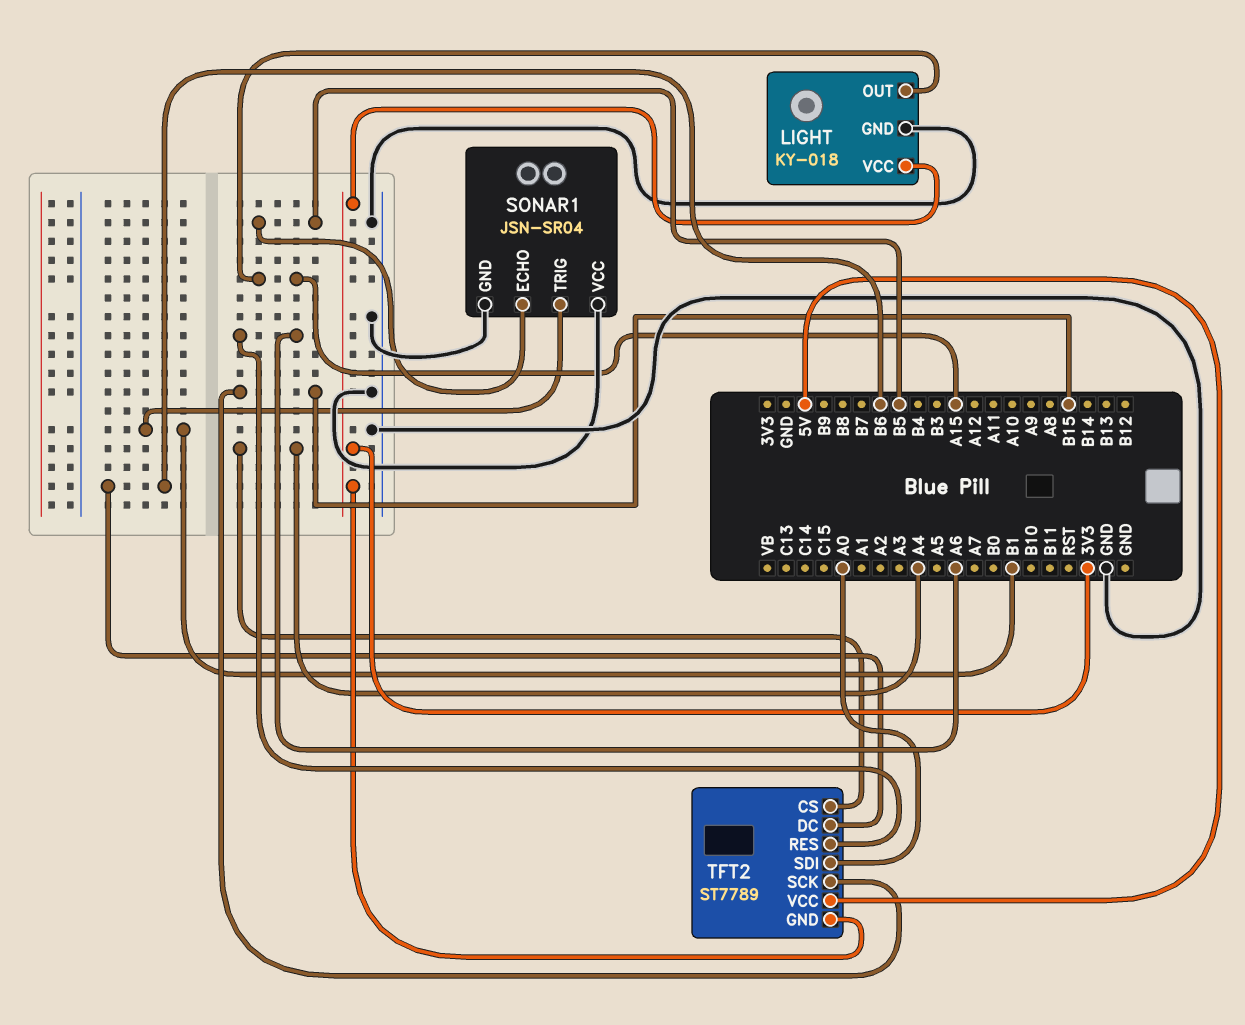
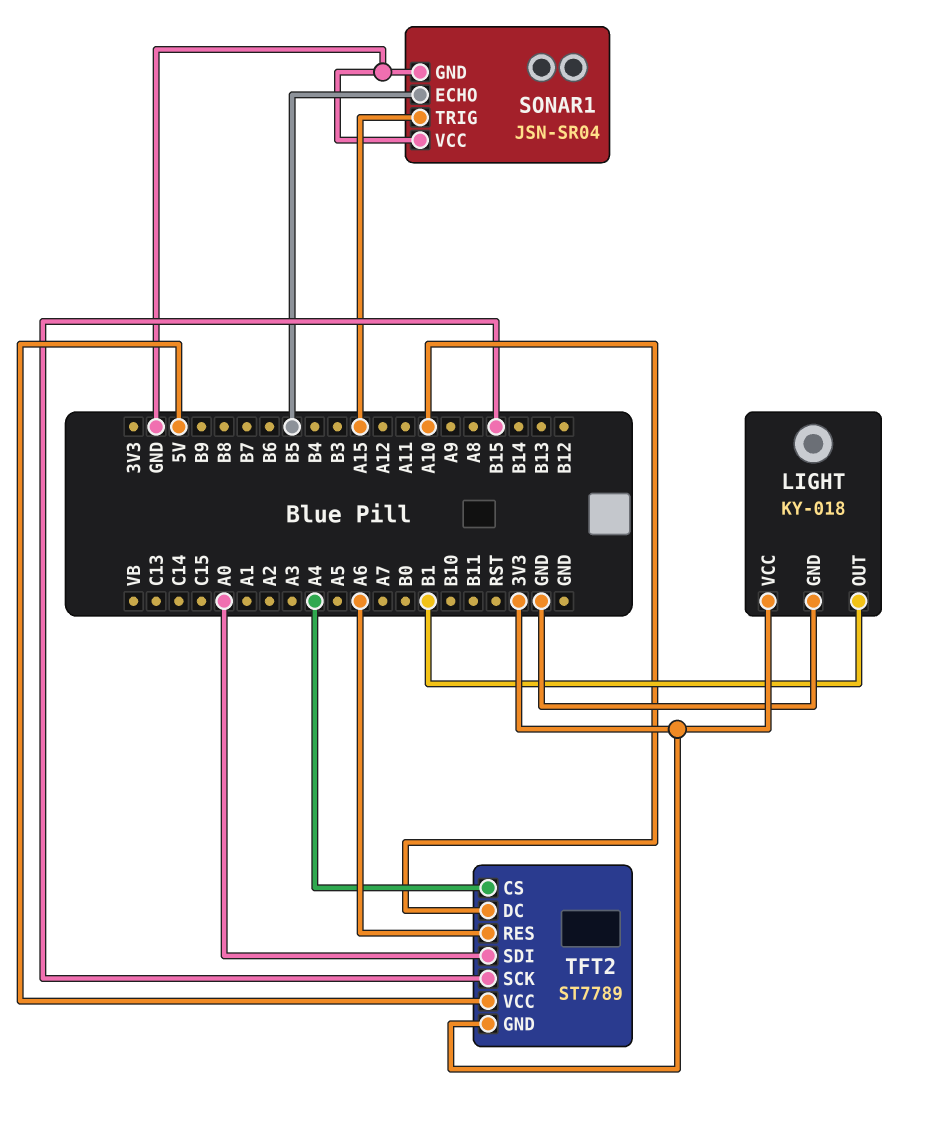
LIGHT pin OUT: A15 -> B1
SONAR1 pin TRIG: B1 -> A15
TFT2 pin DC: B6 -> A10

